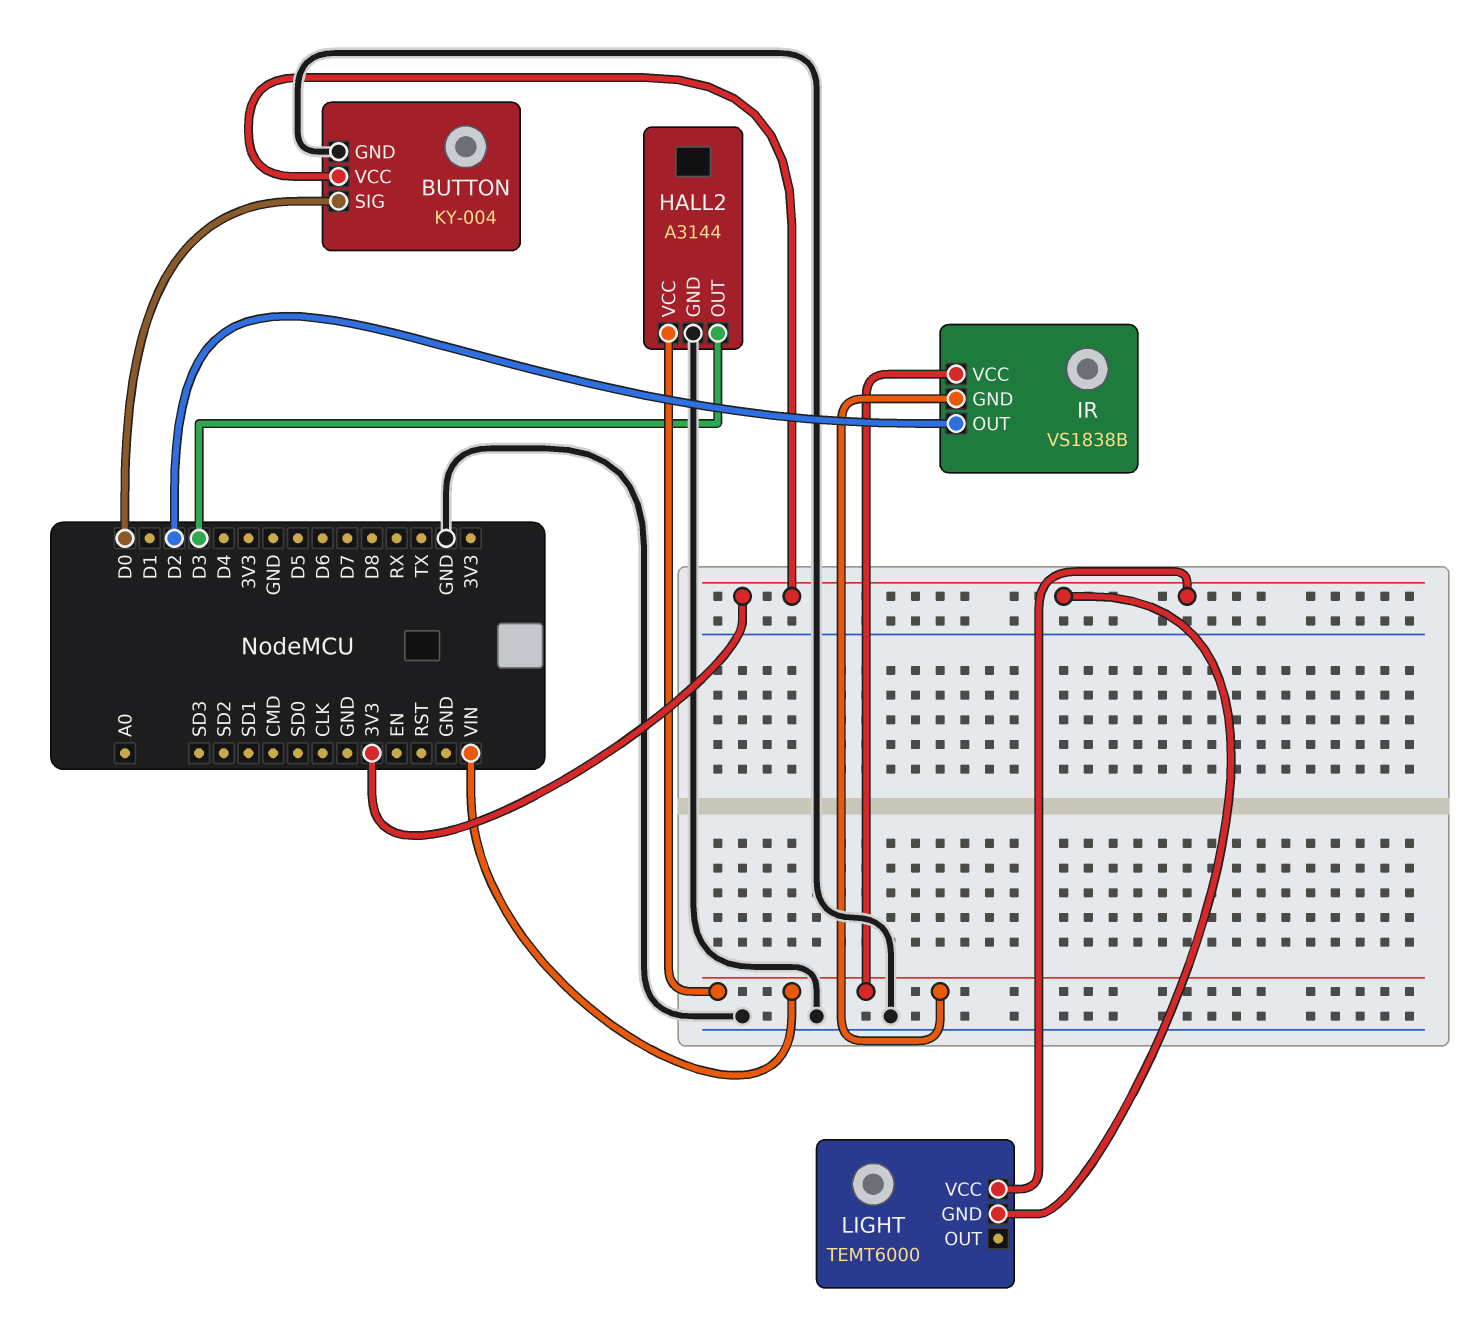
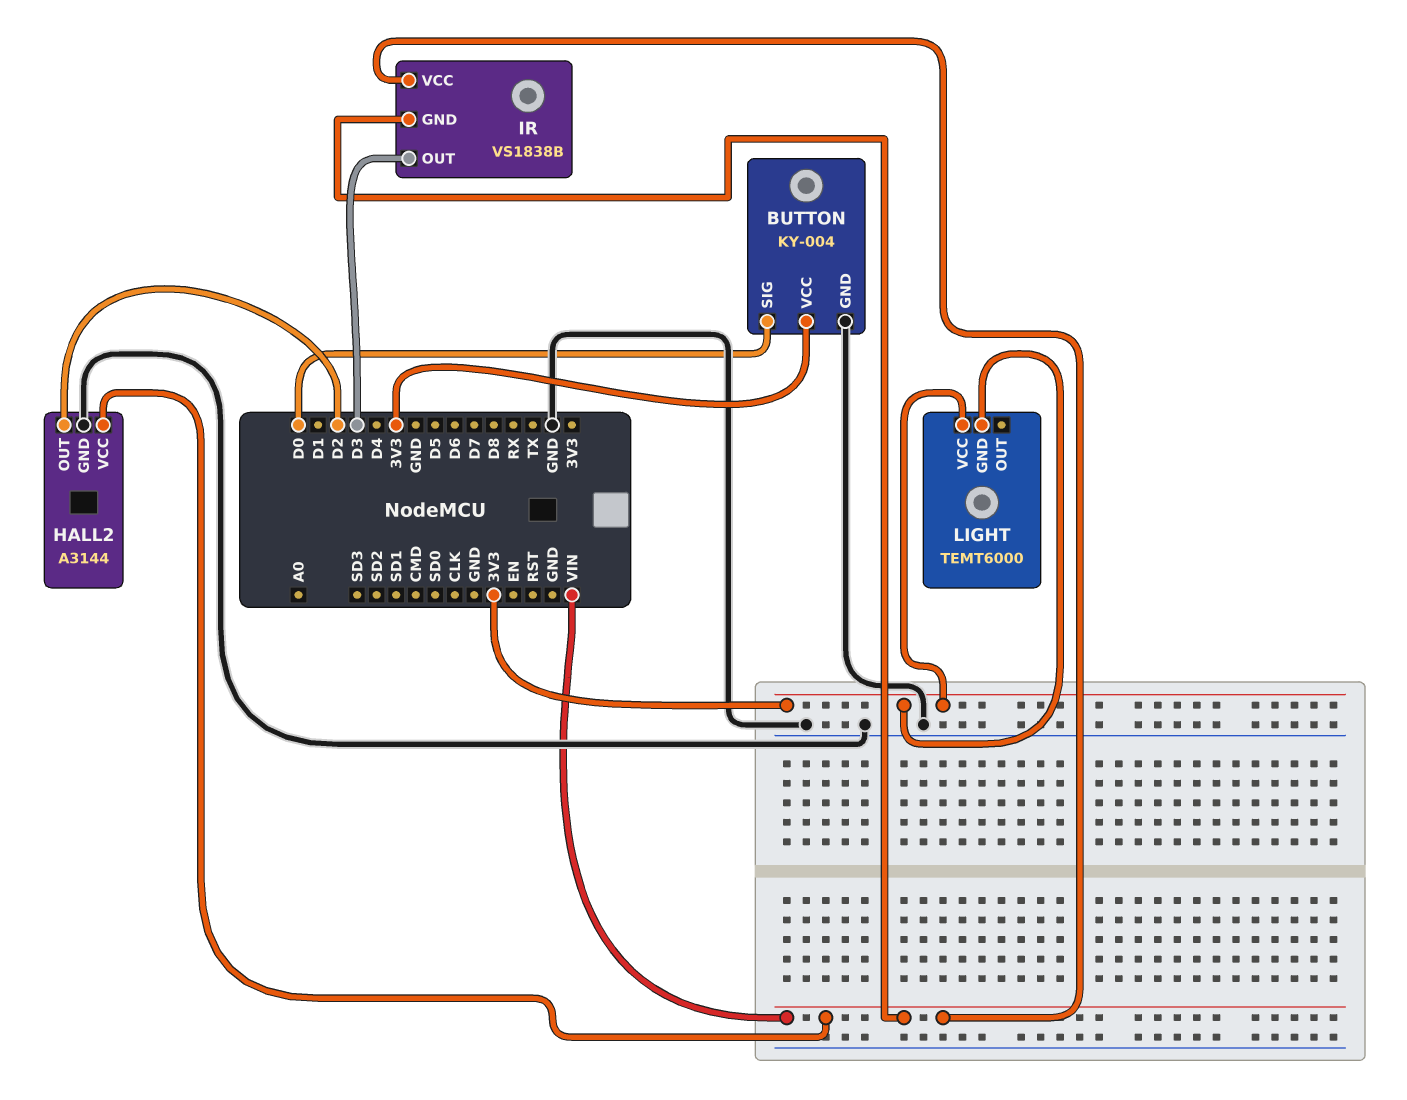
HALL2 pin OUT: D3 -> D2
IR pin OUT: D2 -> D3

